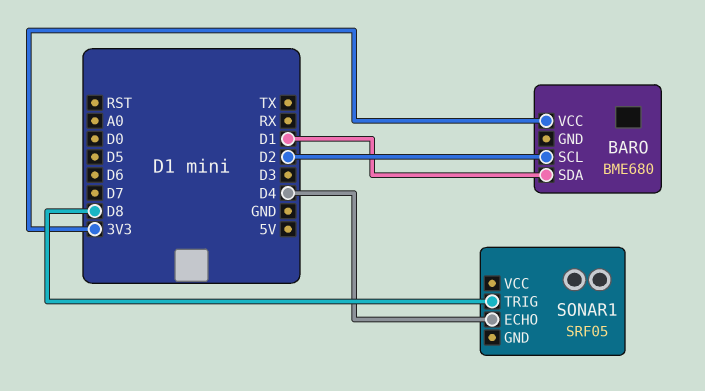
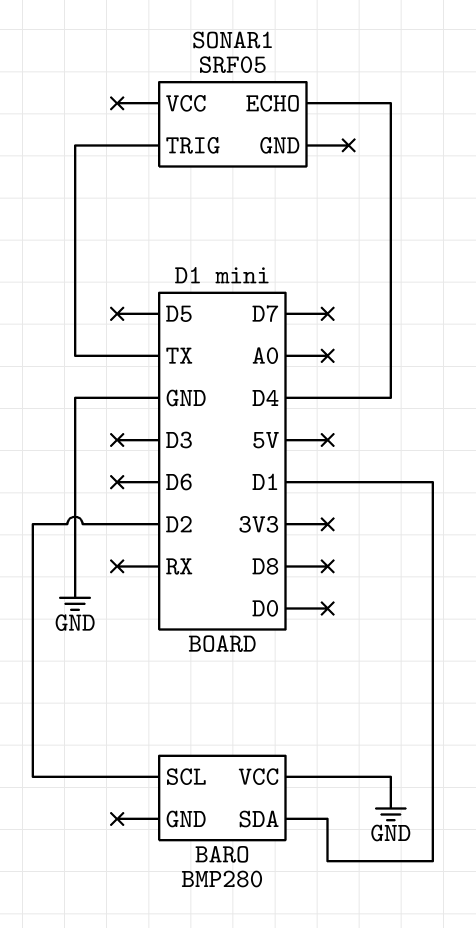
BARO: BME680 -> BMP280
BARO pin VCC: 3V3 -> GND
SONAR1 pin TRIG: D8 -> TX

